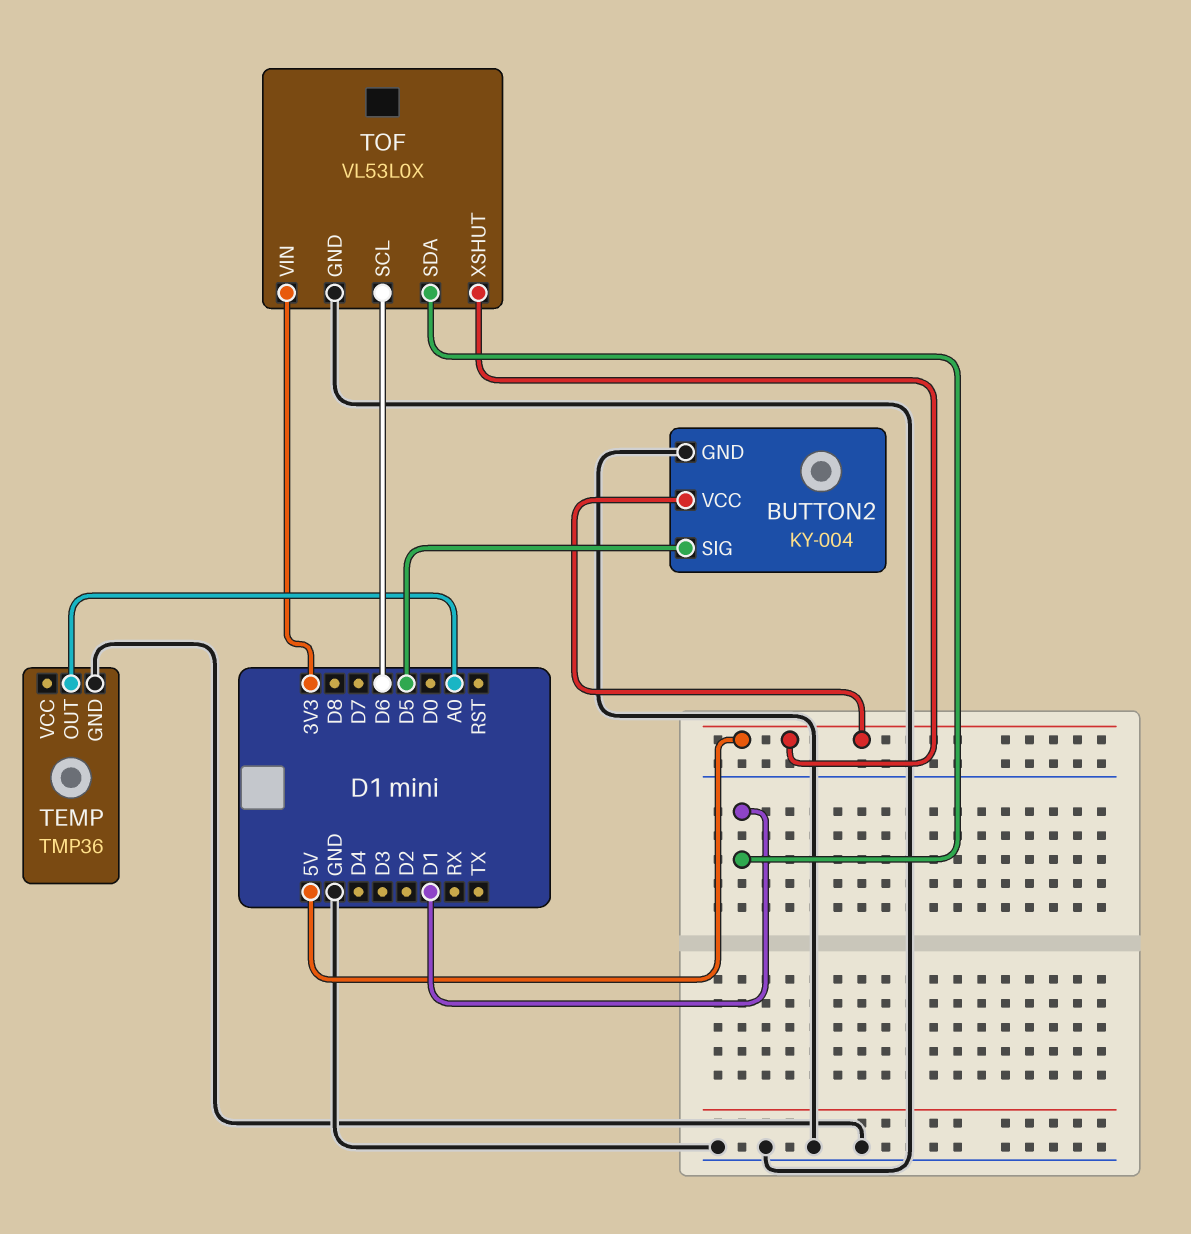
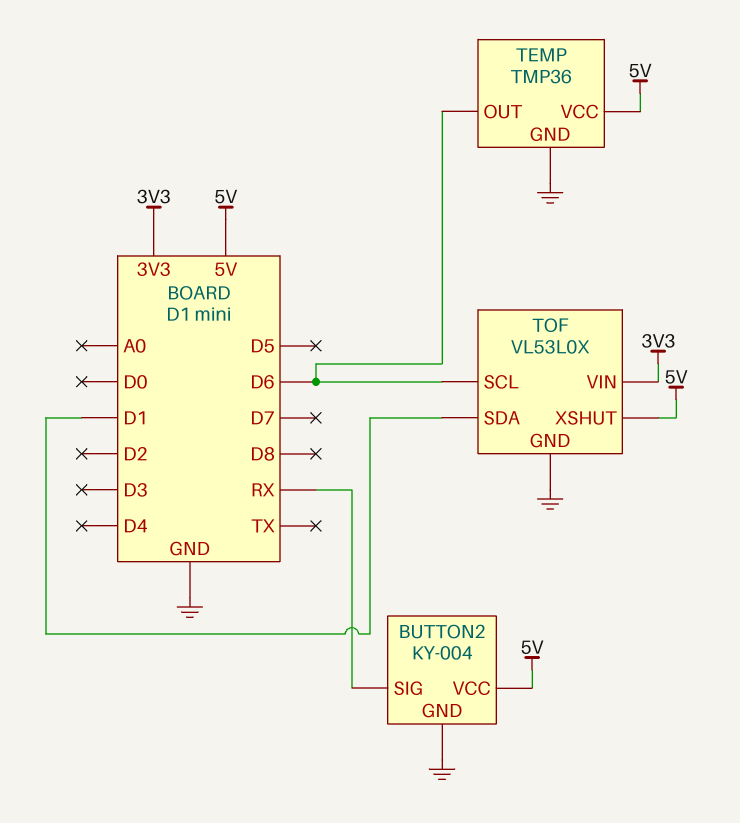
BUTTON2 pin SIG: D5 -> RX
TEMP pin OUT: A0 -> D6
TEMP pin VCC: none -> 5V

